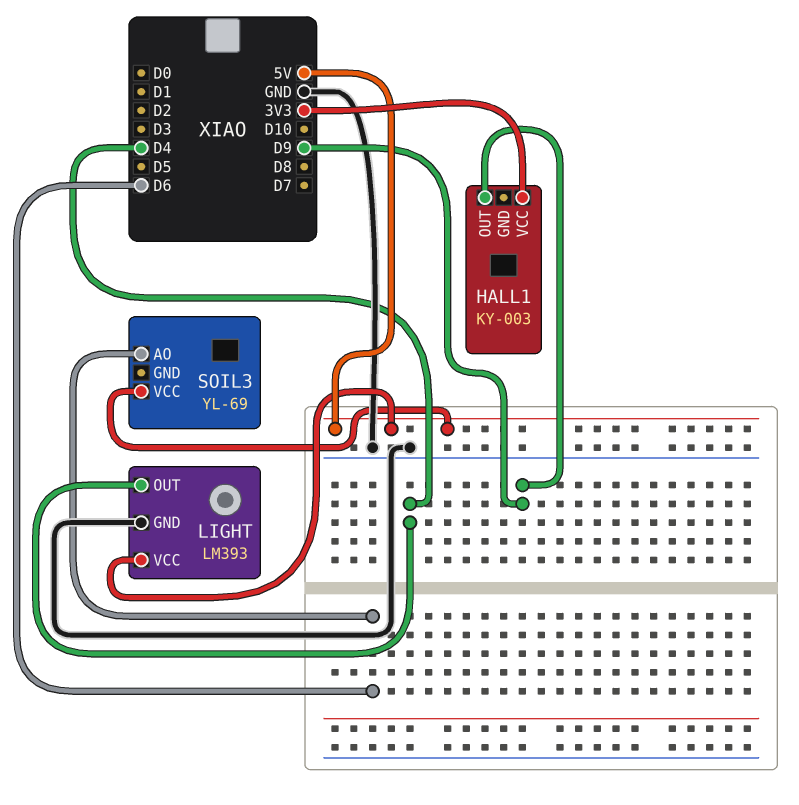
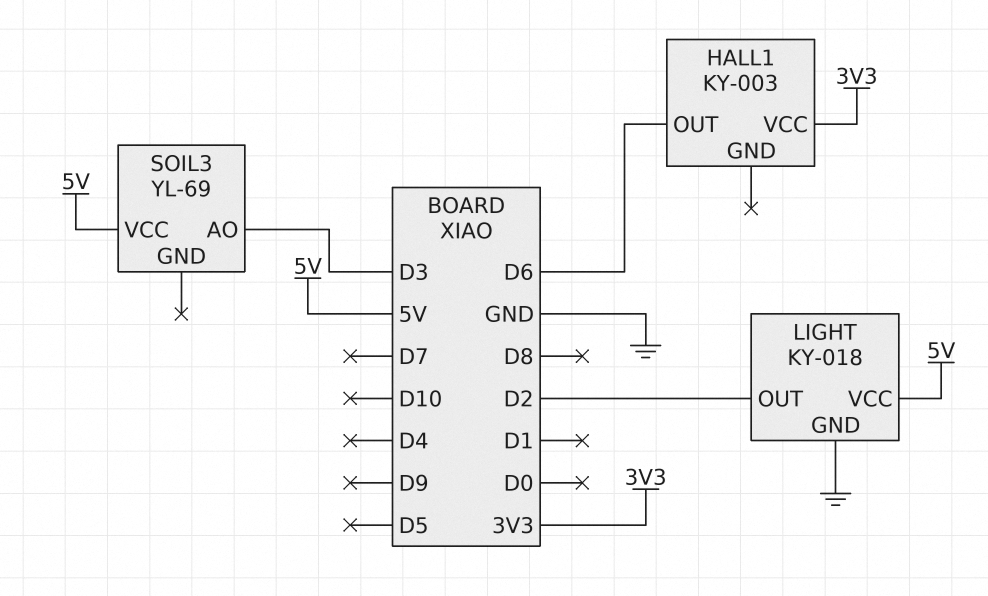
HALL1 pin OUT: D9 -> D6
LIGHT: LM393 -> KY-018
LIGHT pin OUT: D4 -> D2
SOIL3 pin AO: D6 -> D3

